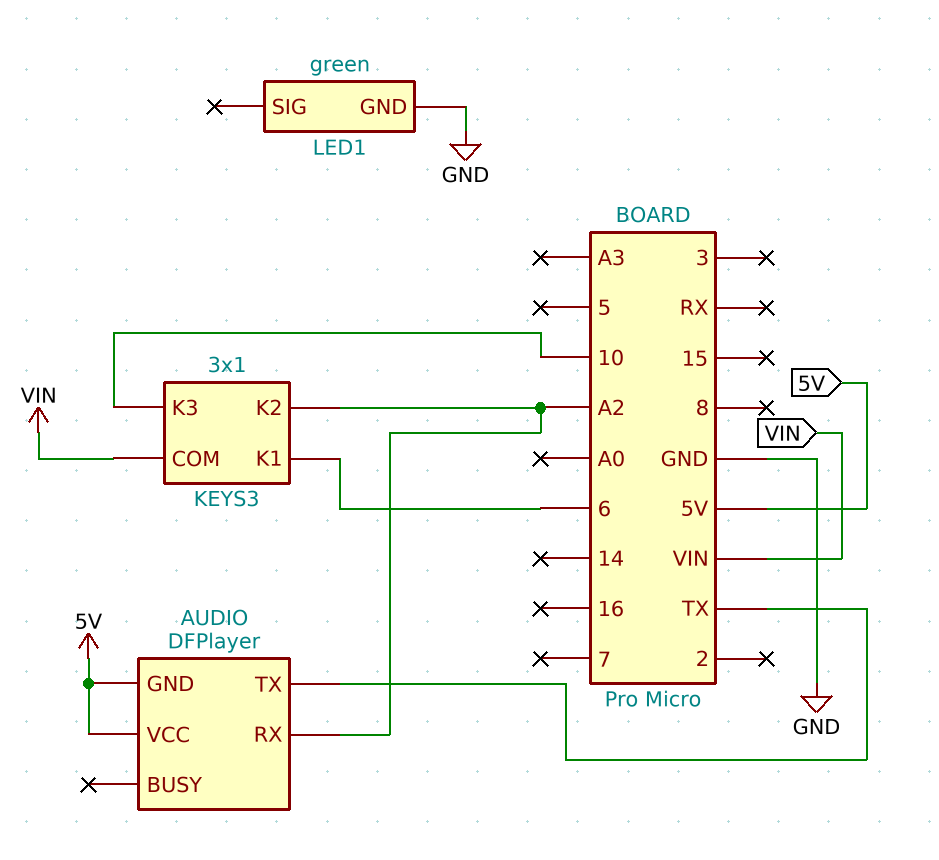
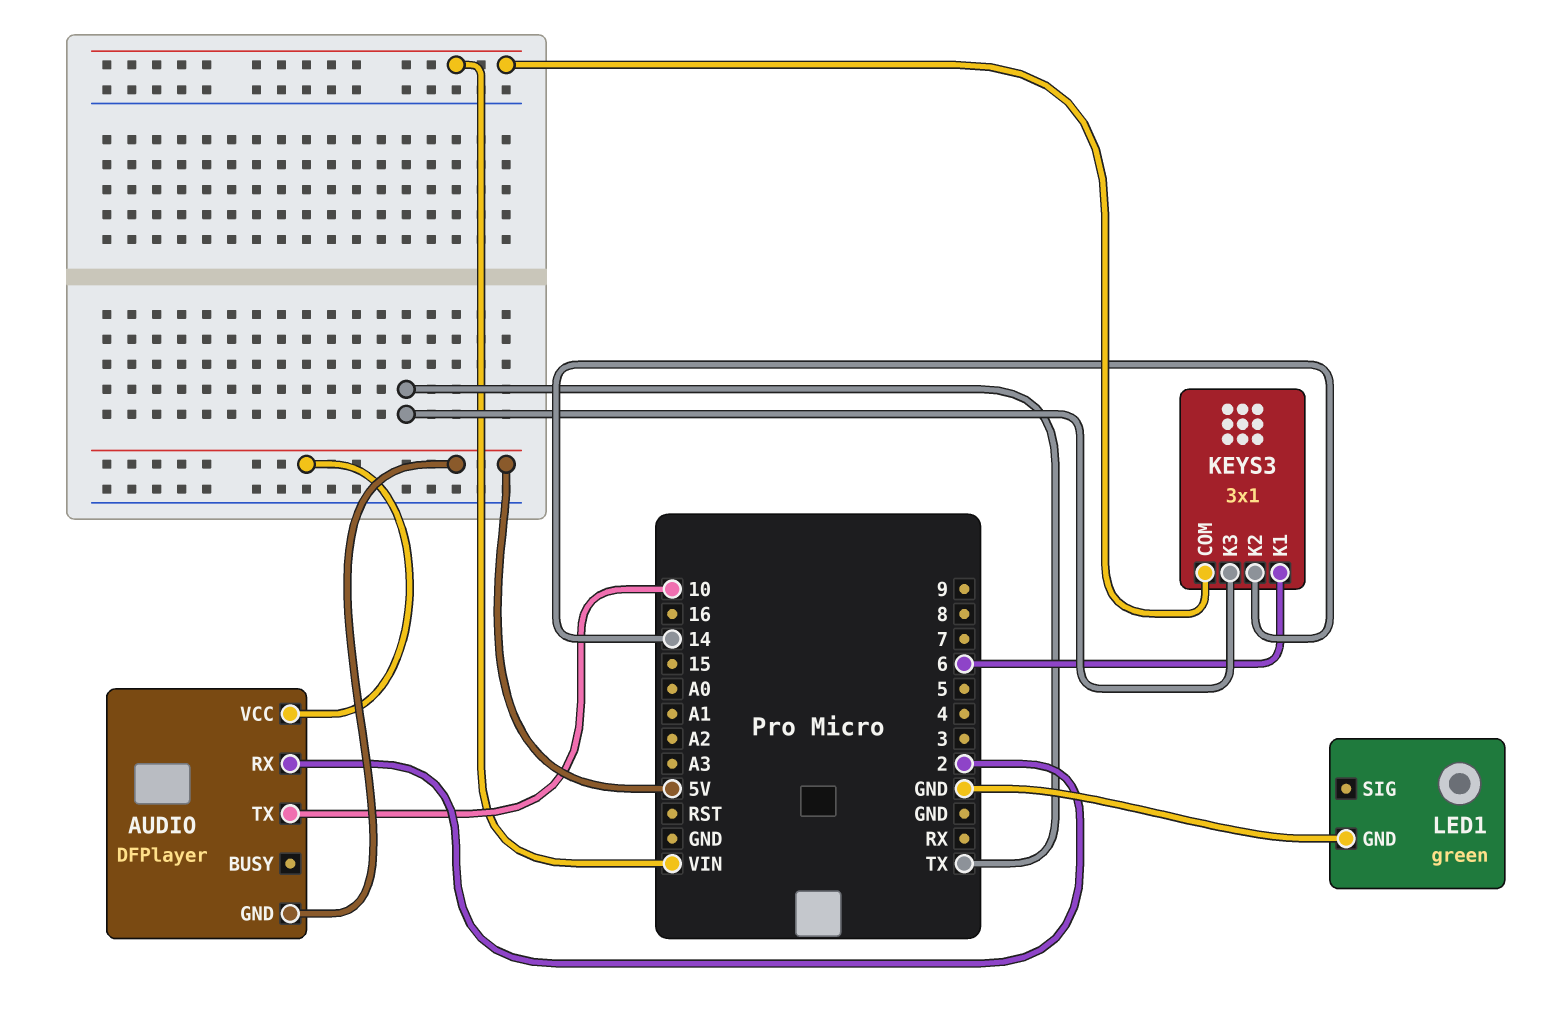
AUDIO pin RX: A2 -> 2
AUDIO pin TX: TX -> 10
KEYS3 pin K2: A2 -> 14
KEYS3 pin K3: 10 -> TX

